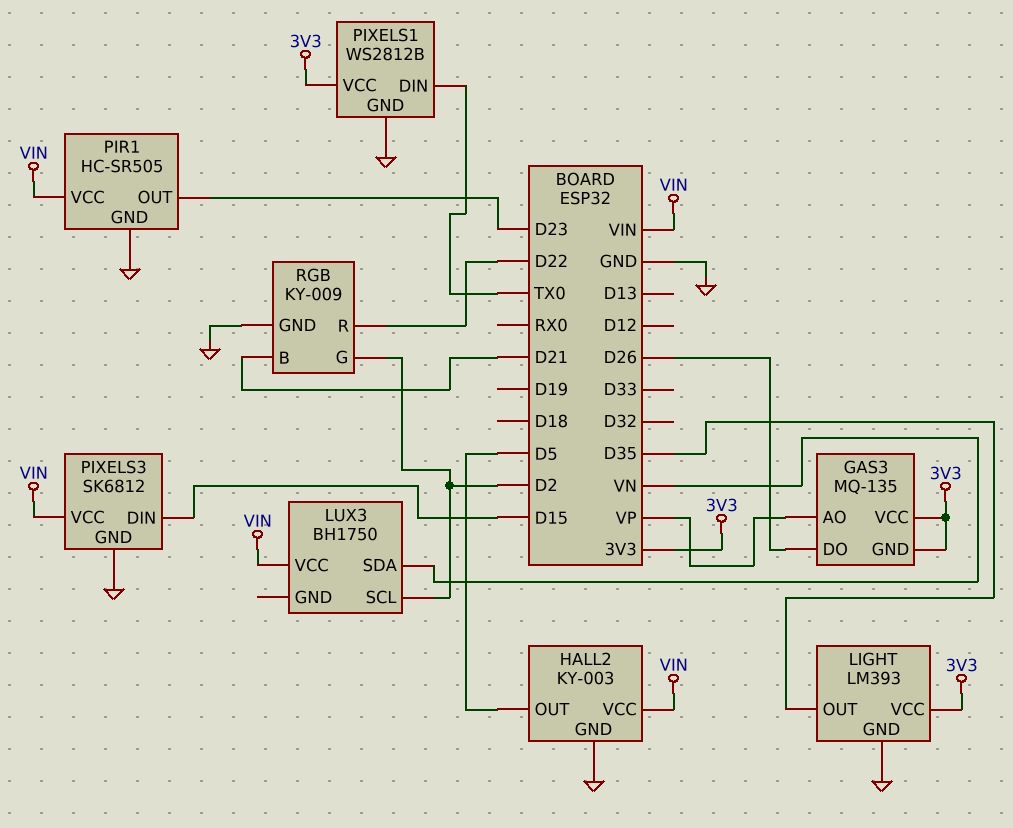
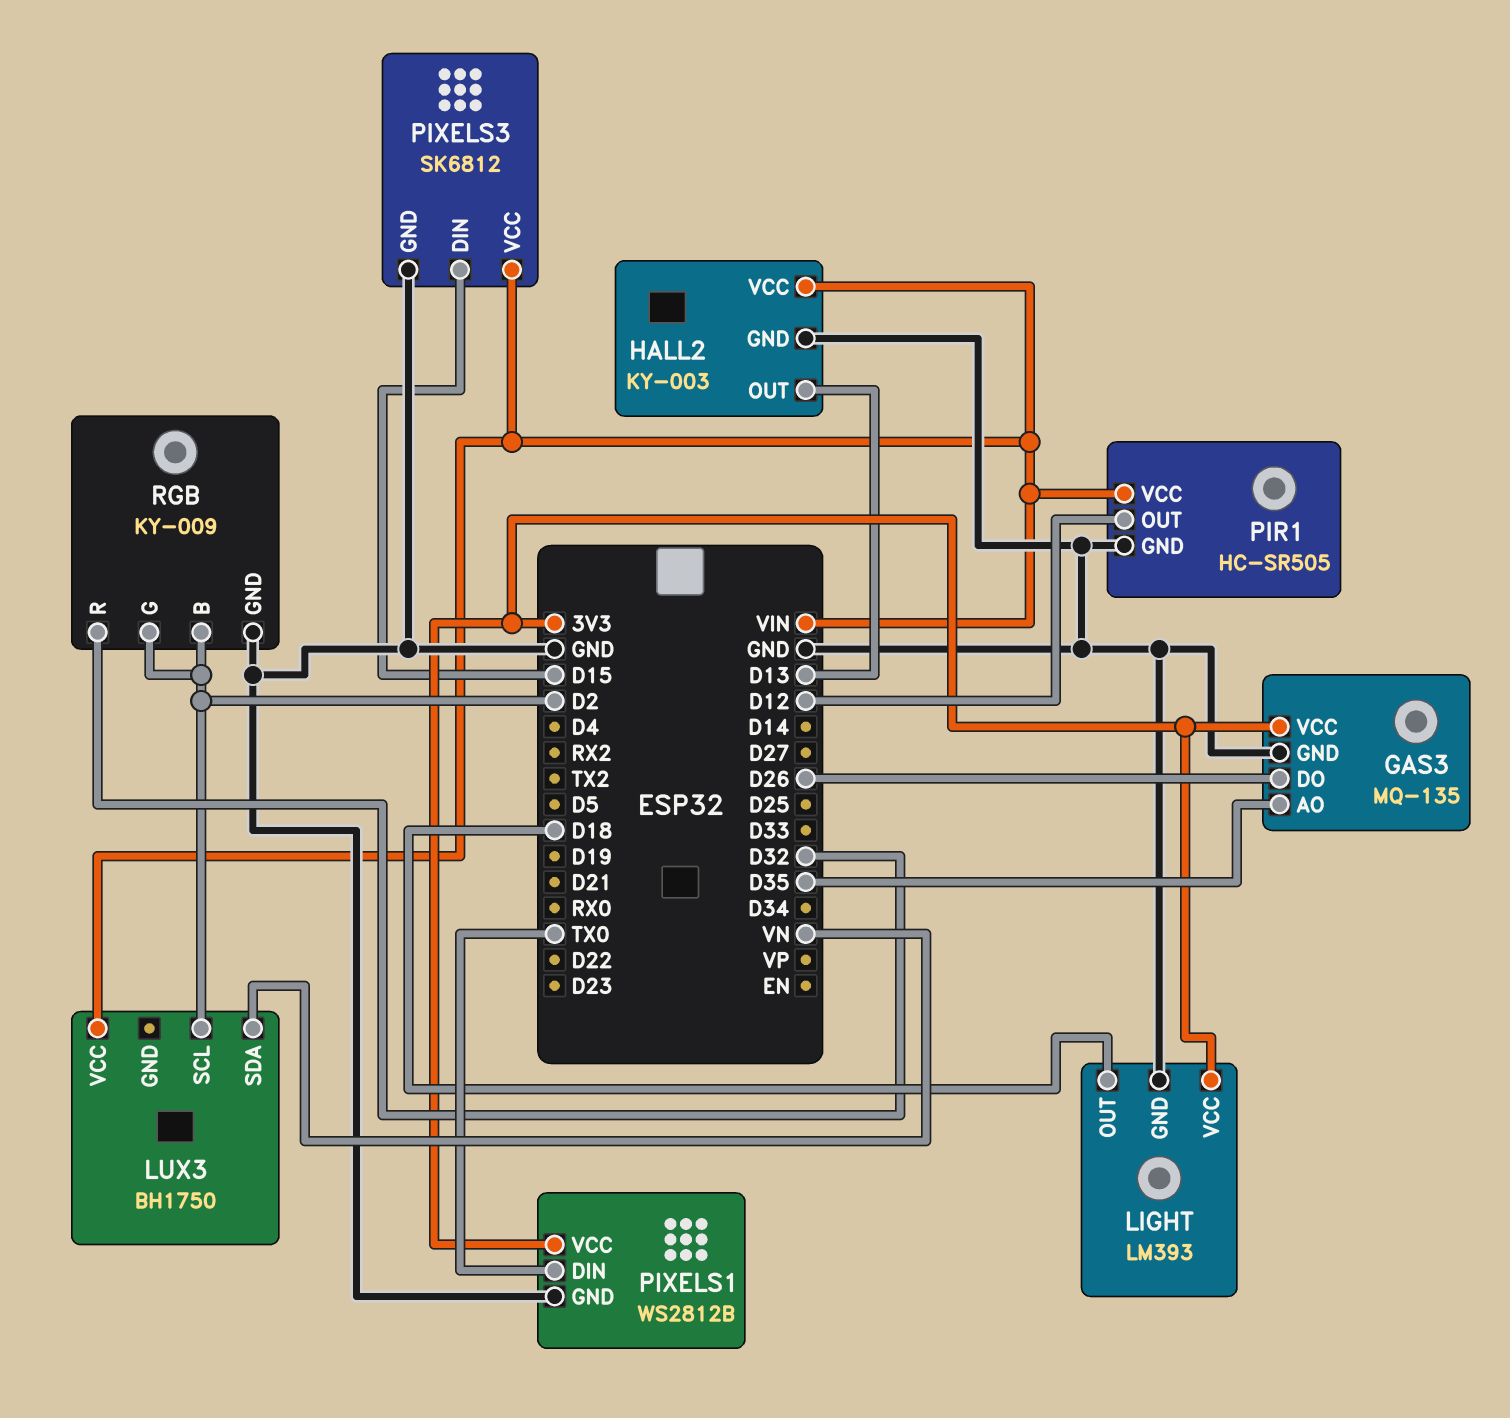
GAS3 pin AO: VP -> D35
GAS3 pin GND: 3V3 -> GND
HALL2 pin OUT: D5 -> D13
LIGHT pin OUT: D35 -> D18
PIR1 pin OUT: D23 -> D12
RGB pin B: D21 -> D2
RGB pin R: D22 -> D32

